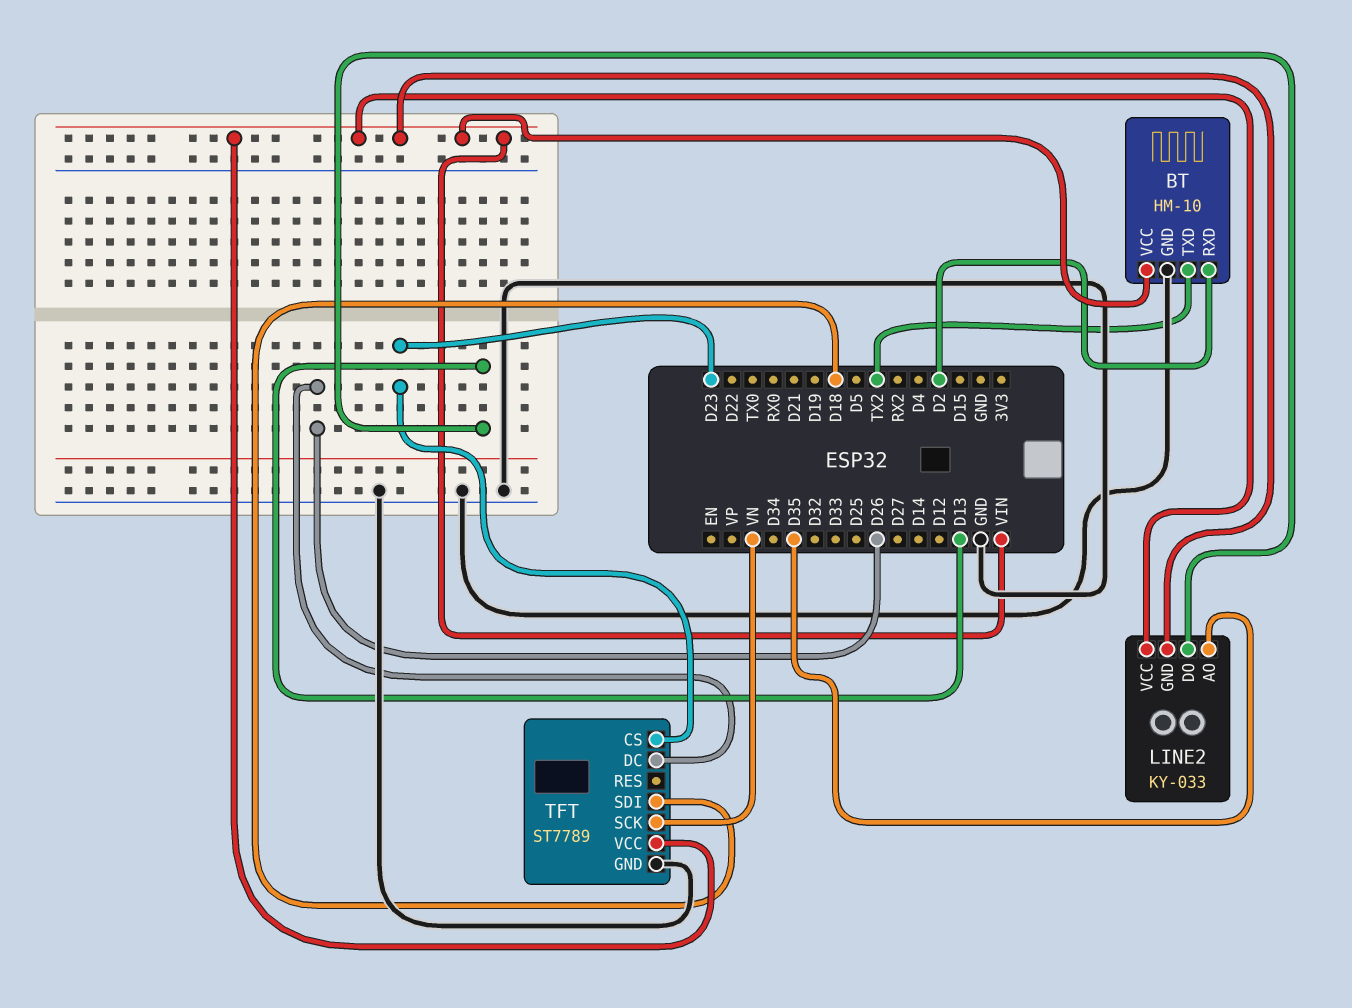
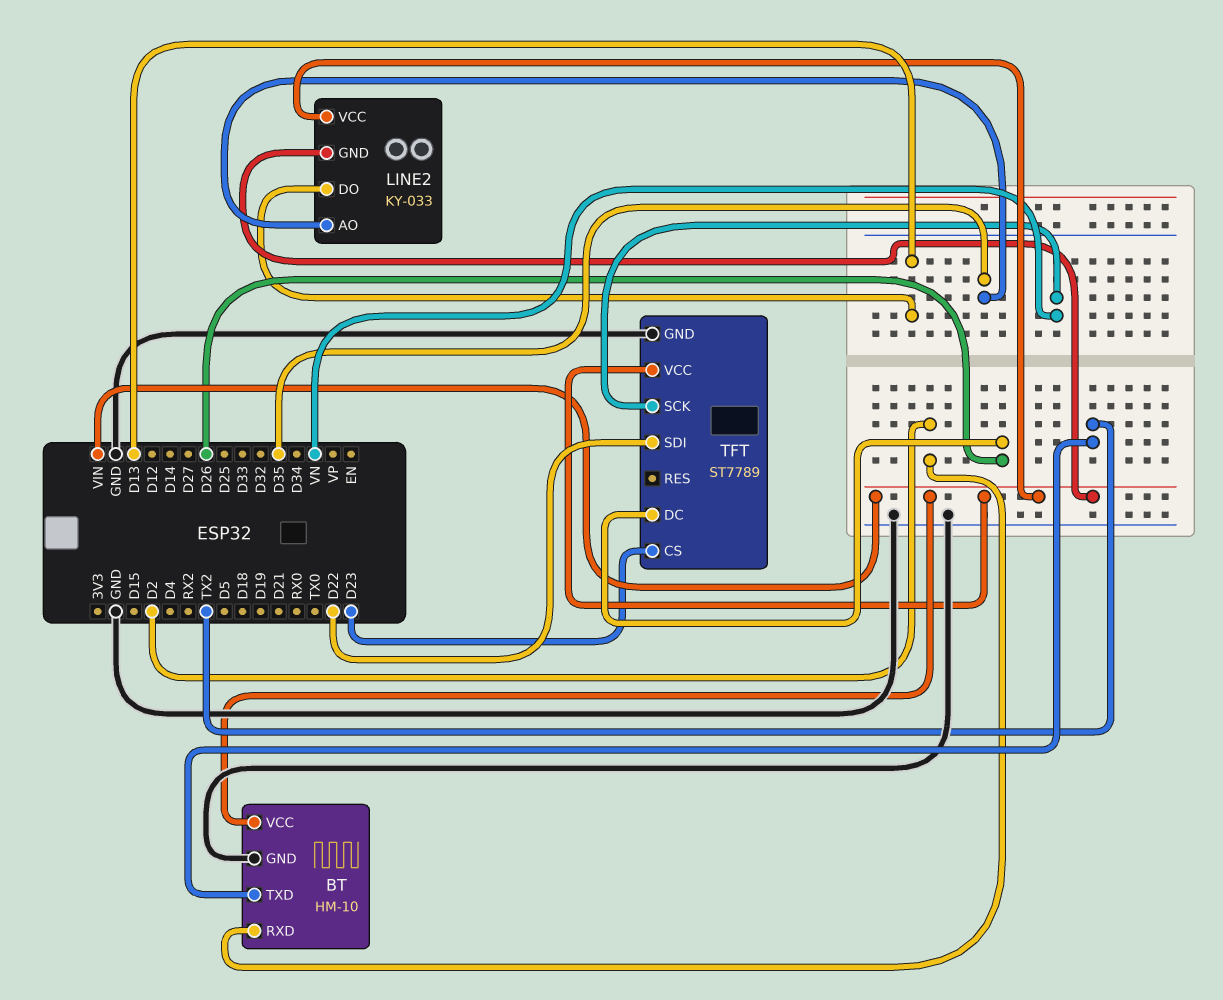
TFT pin SDI: D18 -> D22

